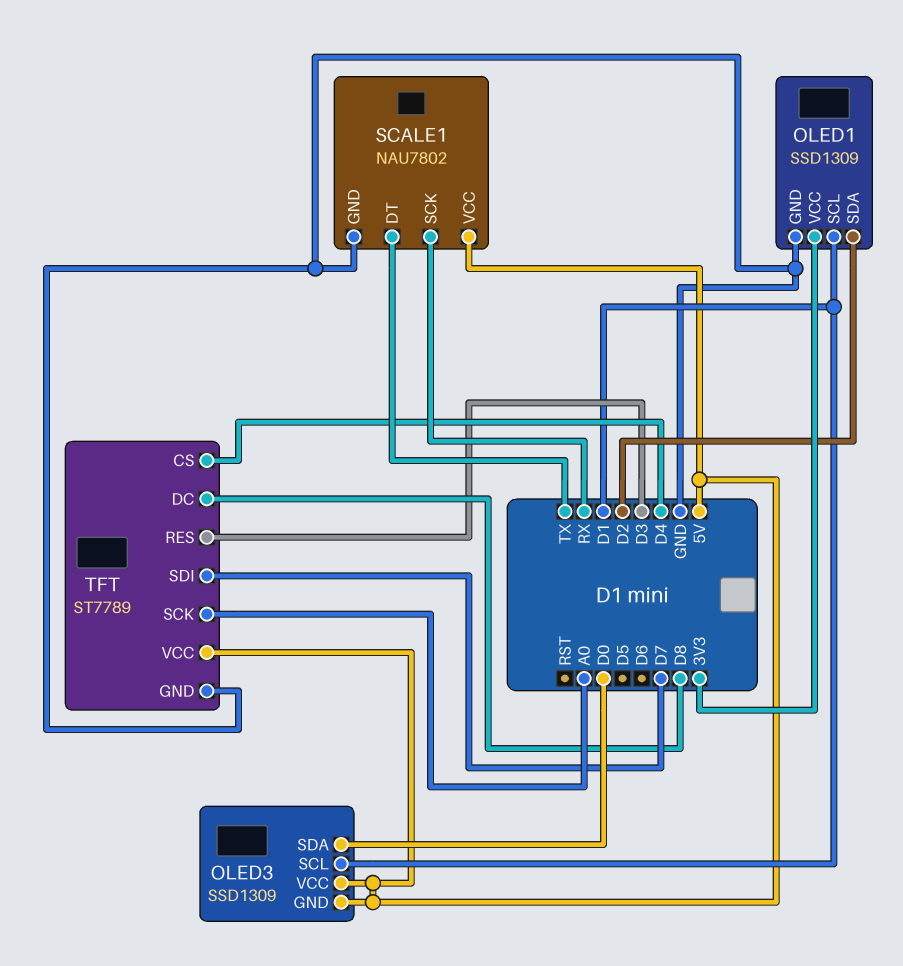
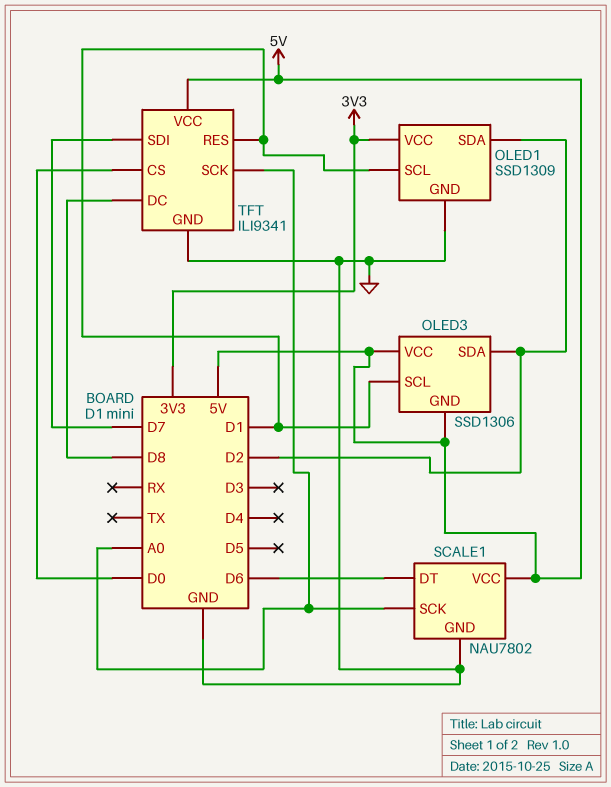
OLED3: SSD1309 -> SSD1306
OLED3 pin SDA: D0 -> D2
SCALE1 pin DT: TX -> D6
SCALE1 pin SCK: RX -> A0
TFT: ST7789 -> ILI9341
TFT pin CS: D4 -> D0
TFT pin RES: D3 -> D1

